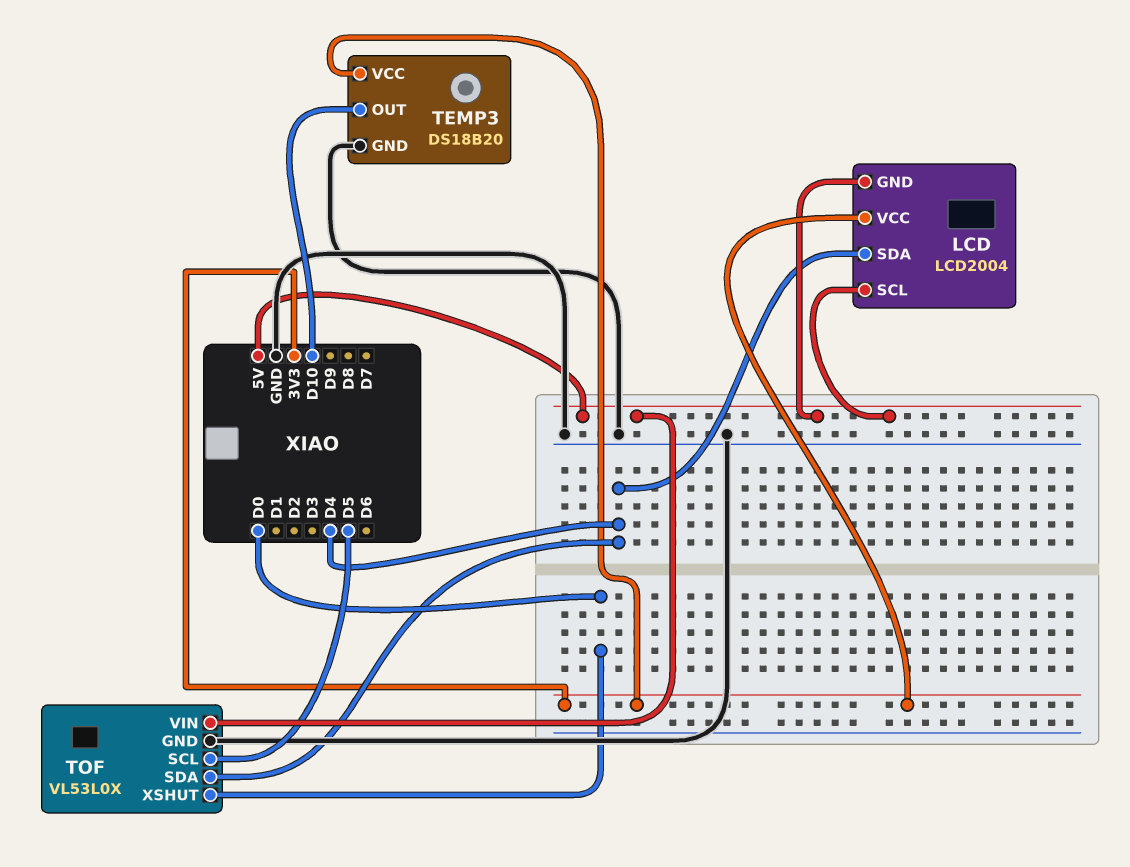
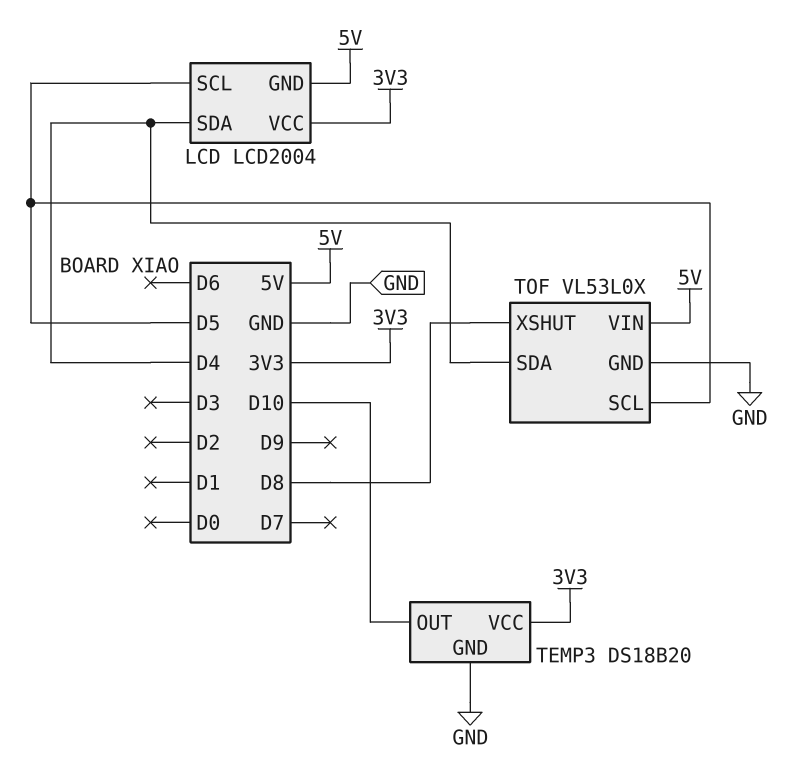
LCD pin SCL: 5V -> D5
TOF pin XSHUT: D0 -> D8

